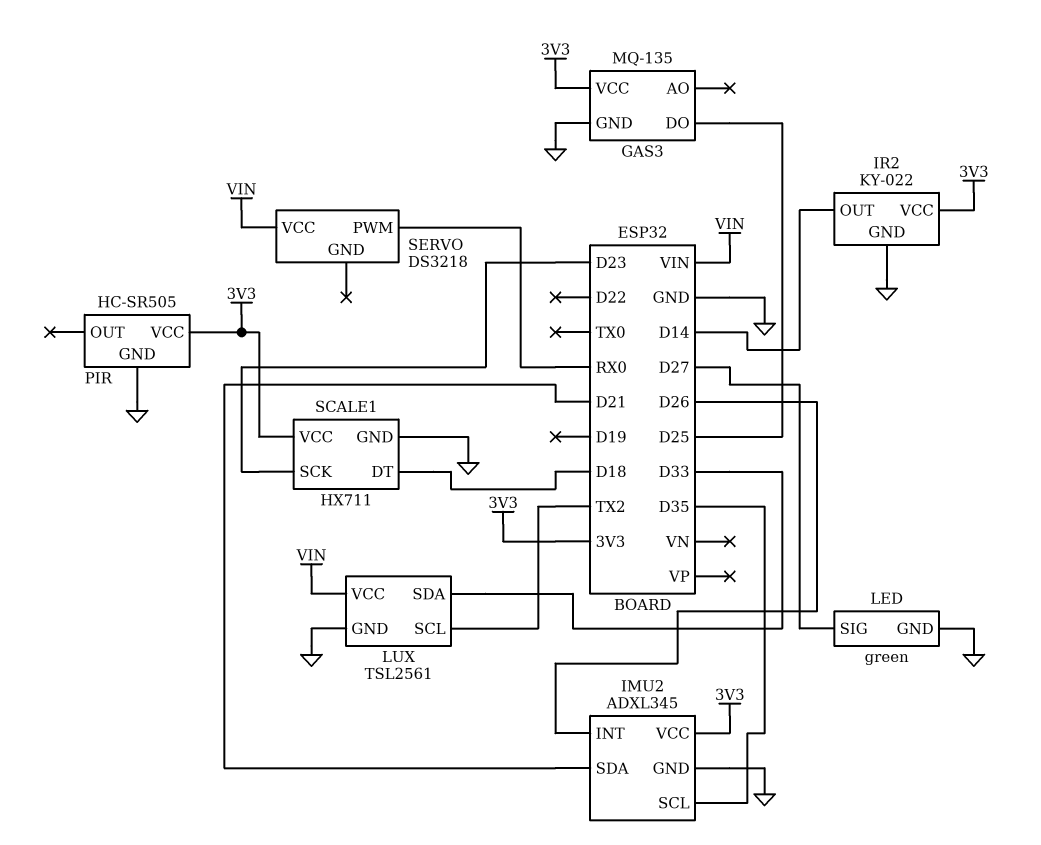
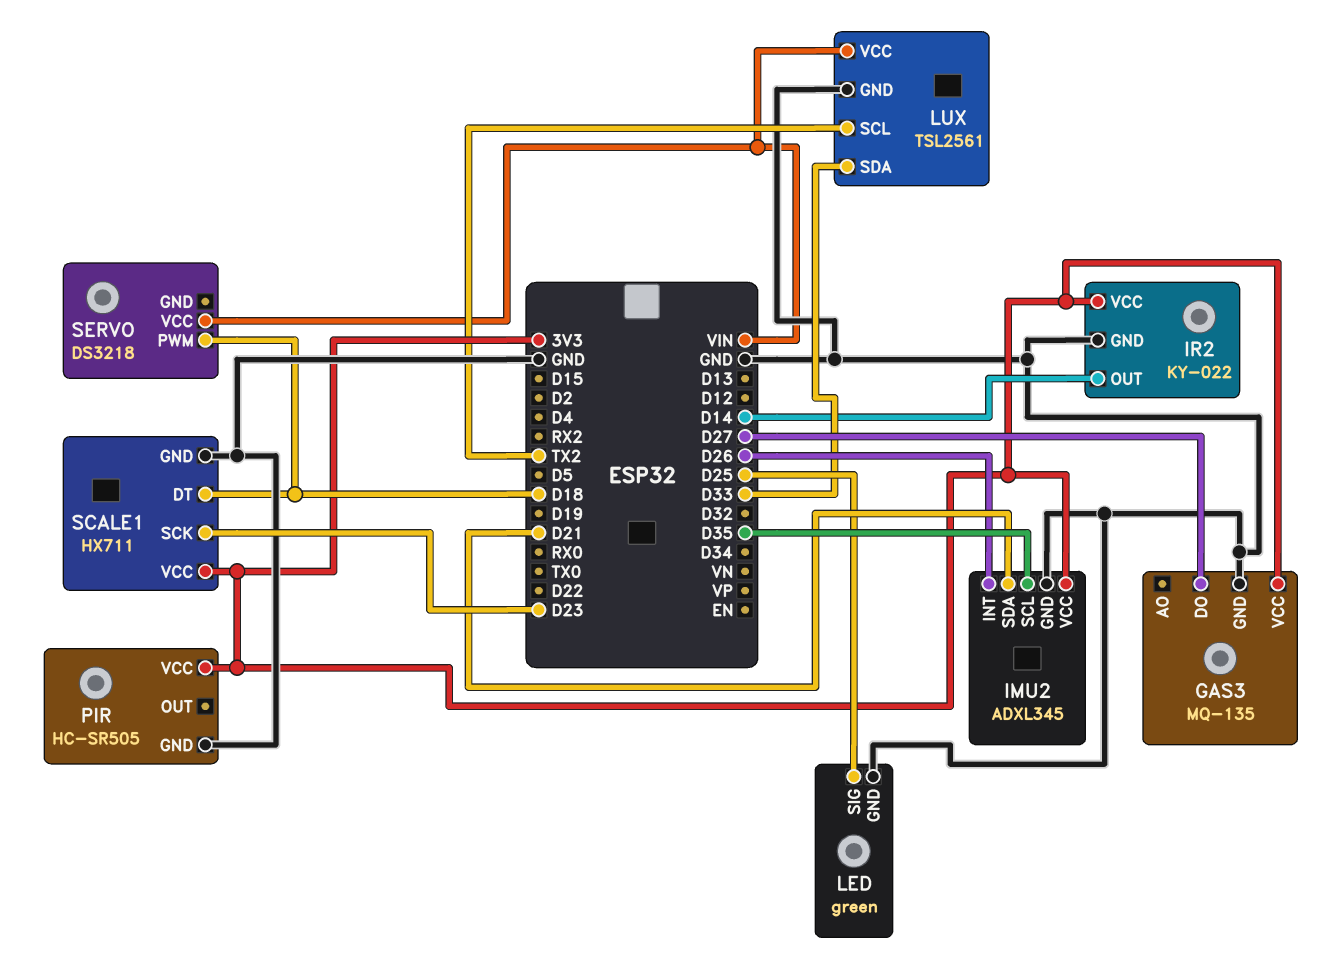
GAS3 pin DO: D25 -> D27
LED pin SIG: D27 -> D25
SERVO pin PWM: RX0 -> D18

